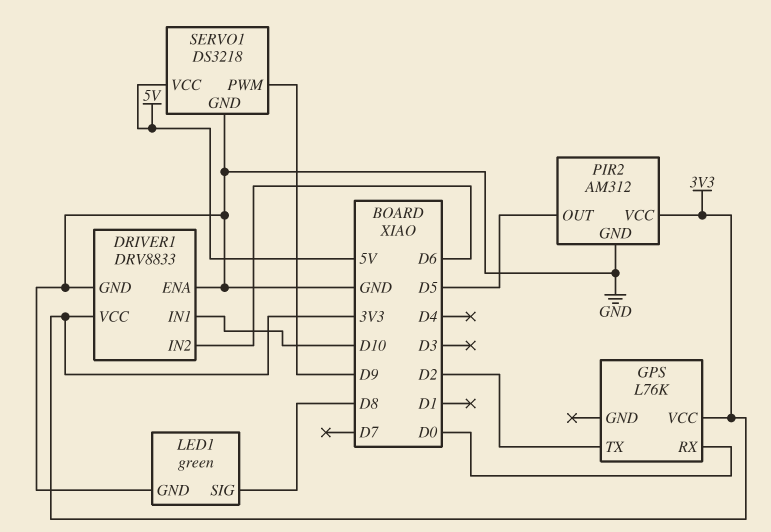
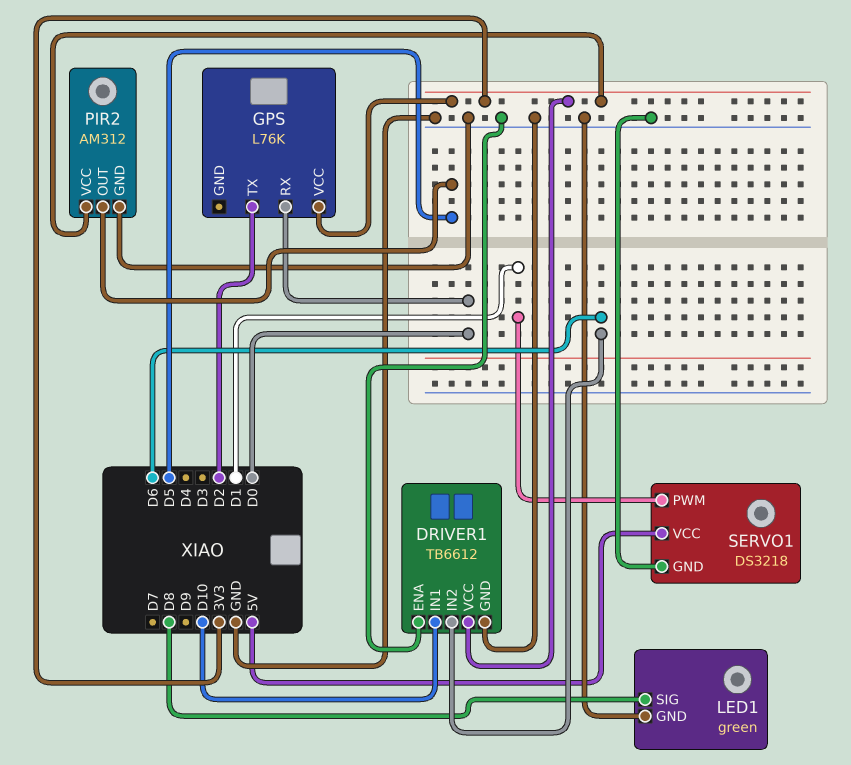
DRIVER1: DRV8833 -> TB6612
SERVO1 pin PWM: D9 -> D1

